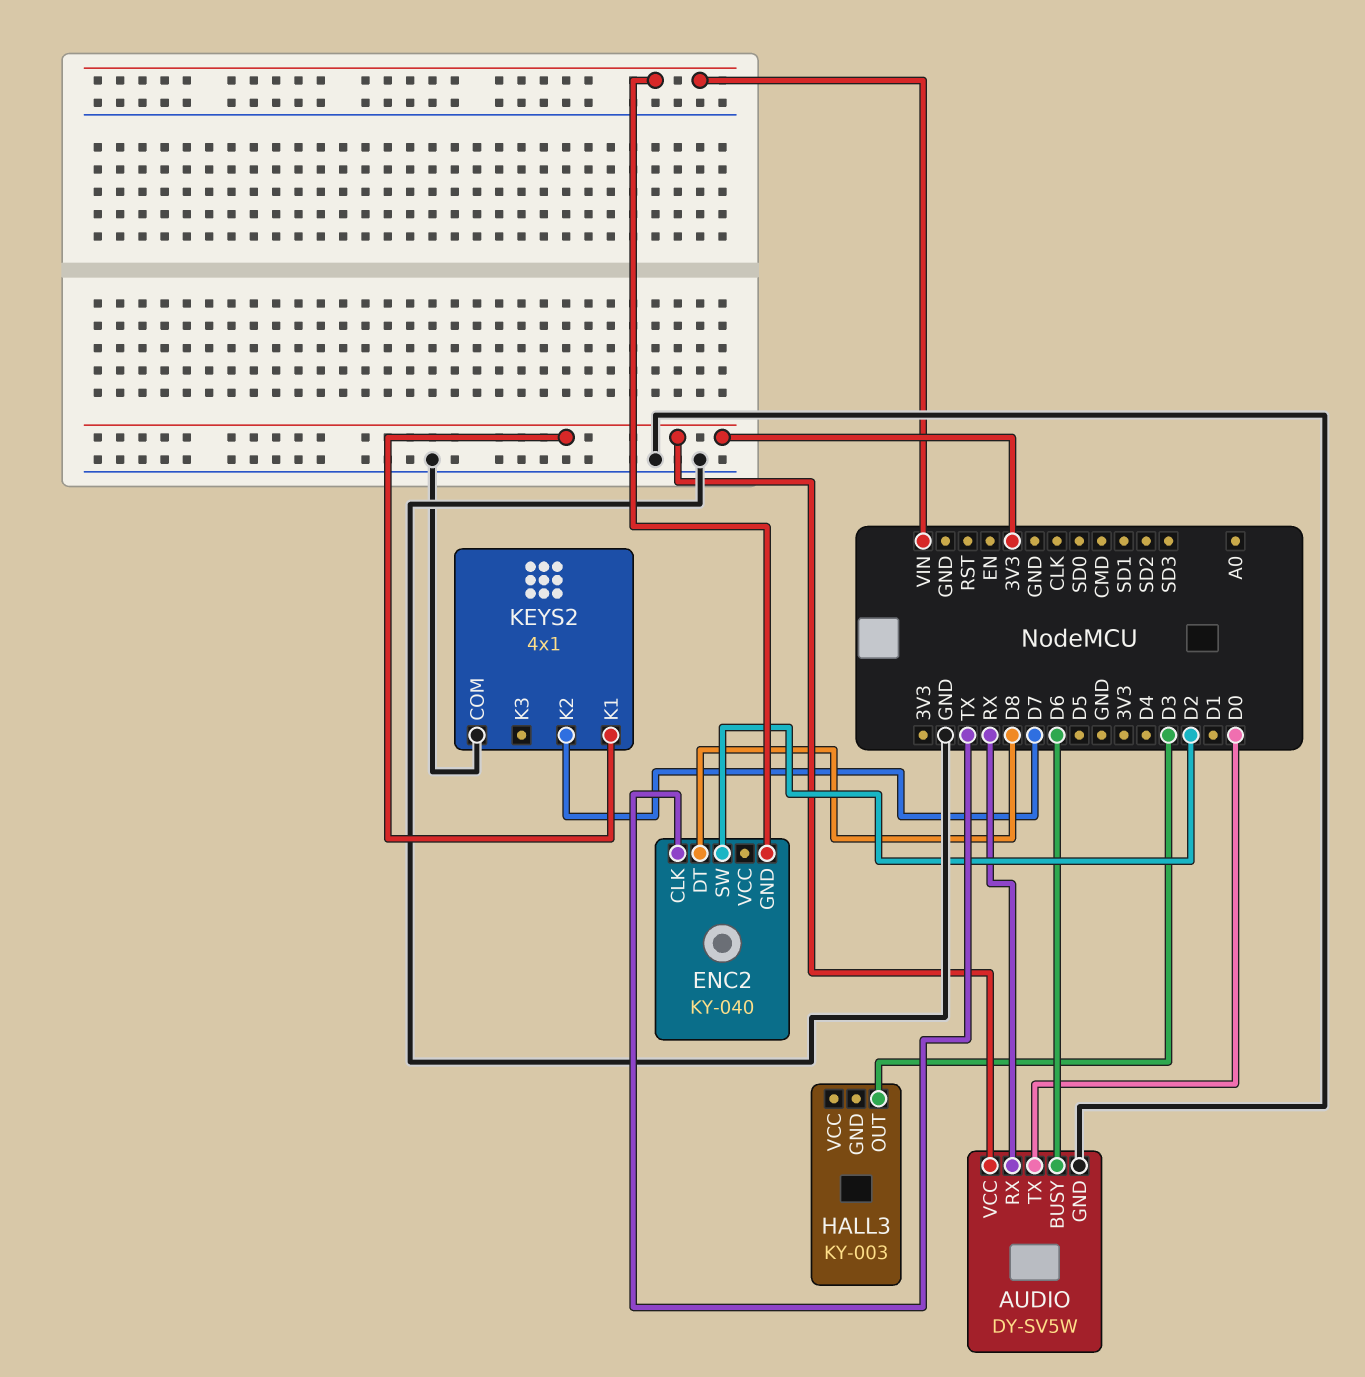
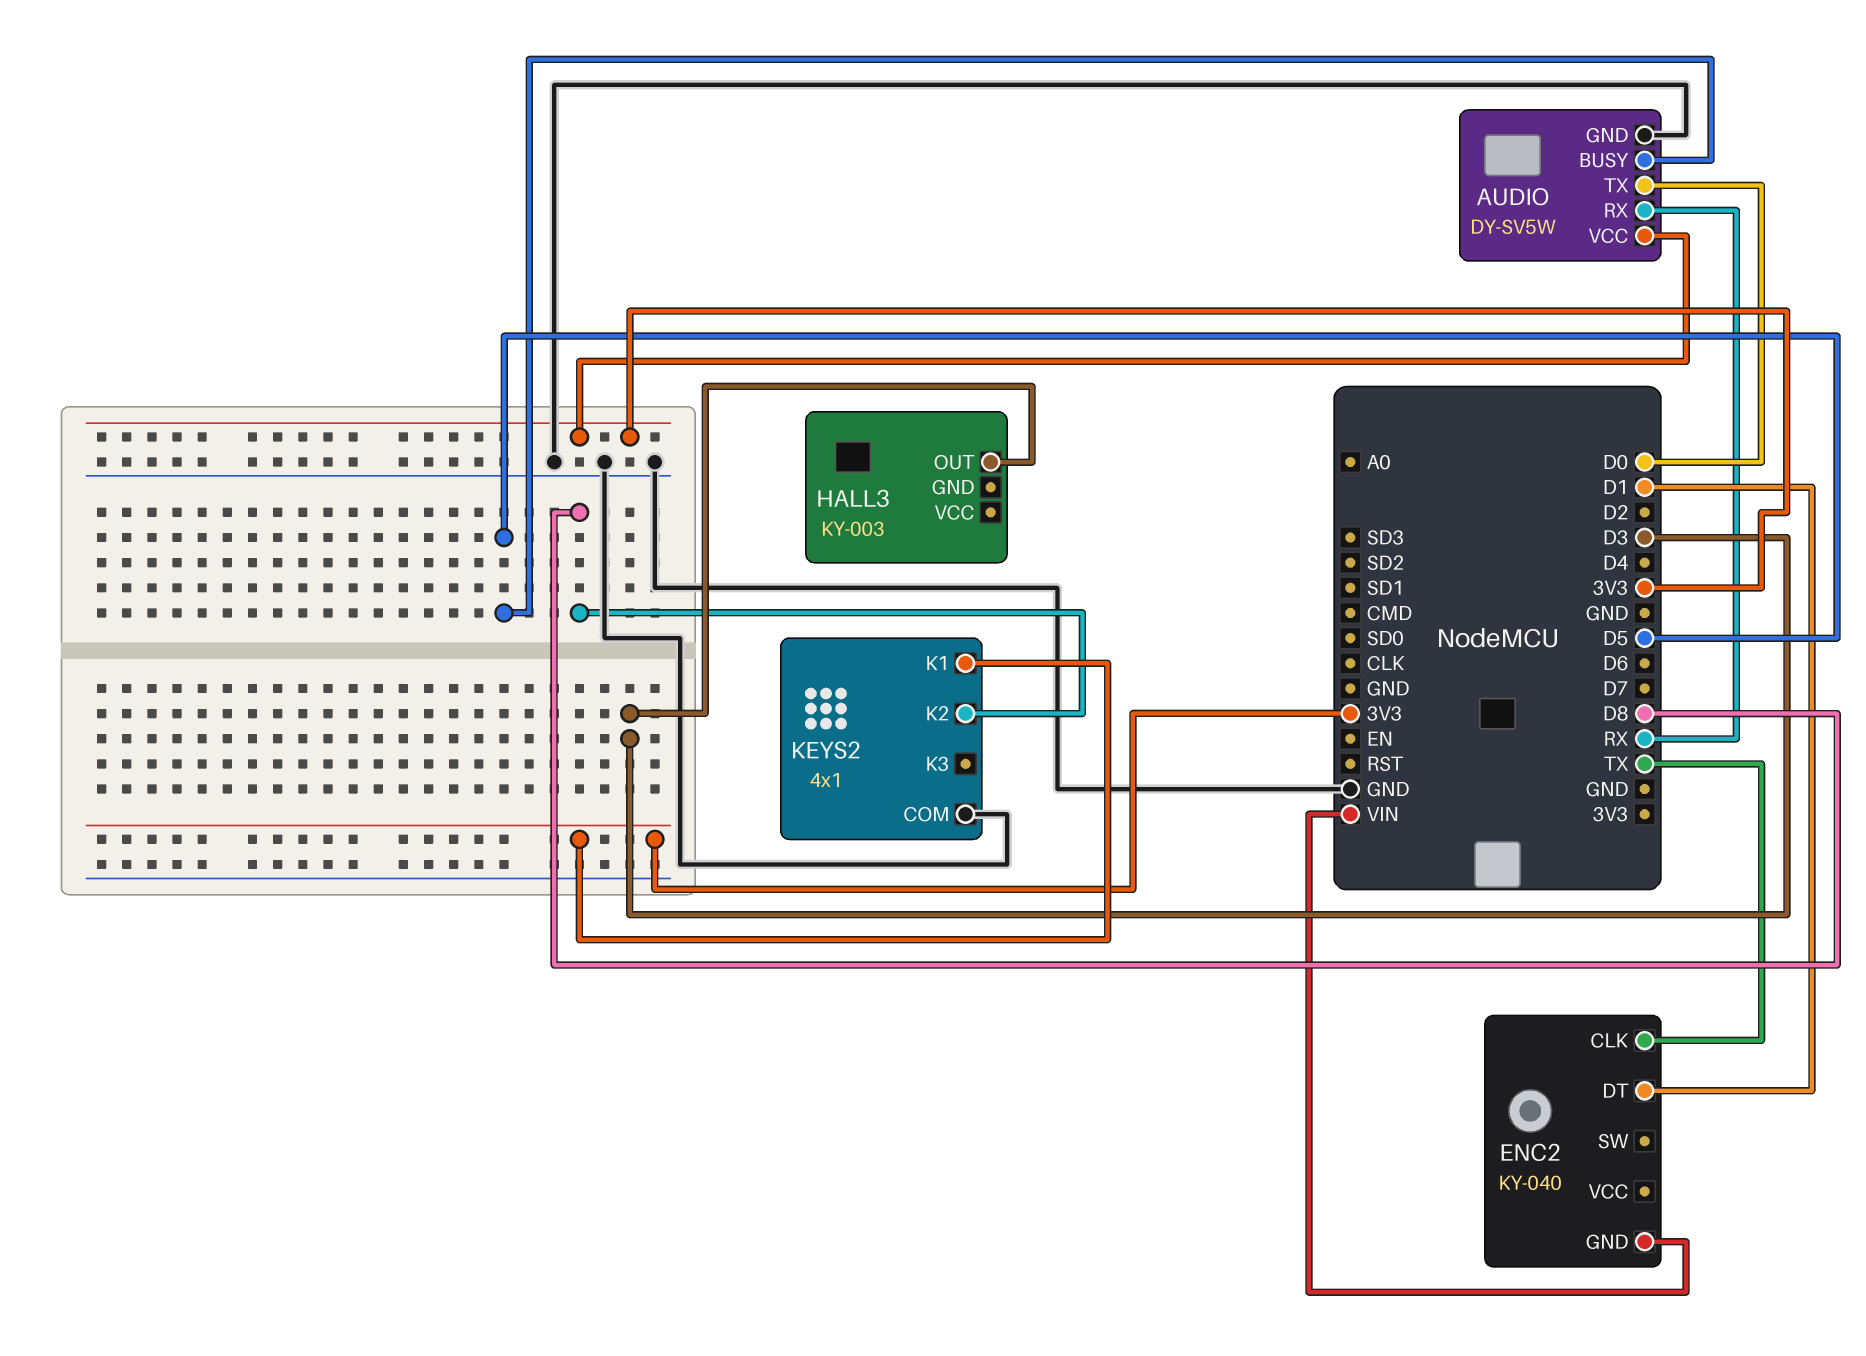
AUDIO pin BUSY: D6 -> D5
ENC2 pin DT: D8 -> D1
ENC2 pin SW: D2 -> none
KEYS2 pin K2: D7 -> D8

